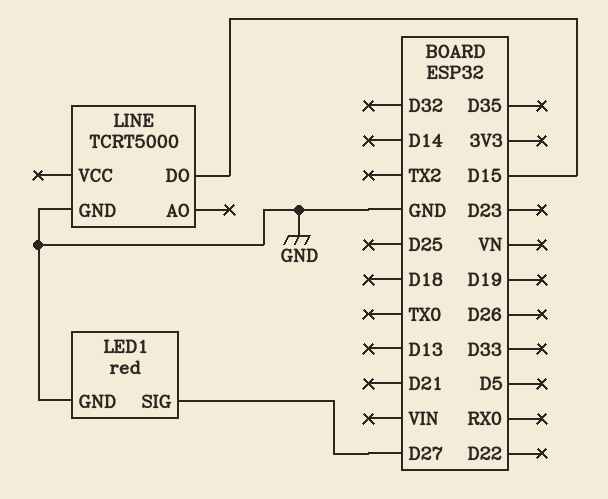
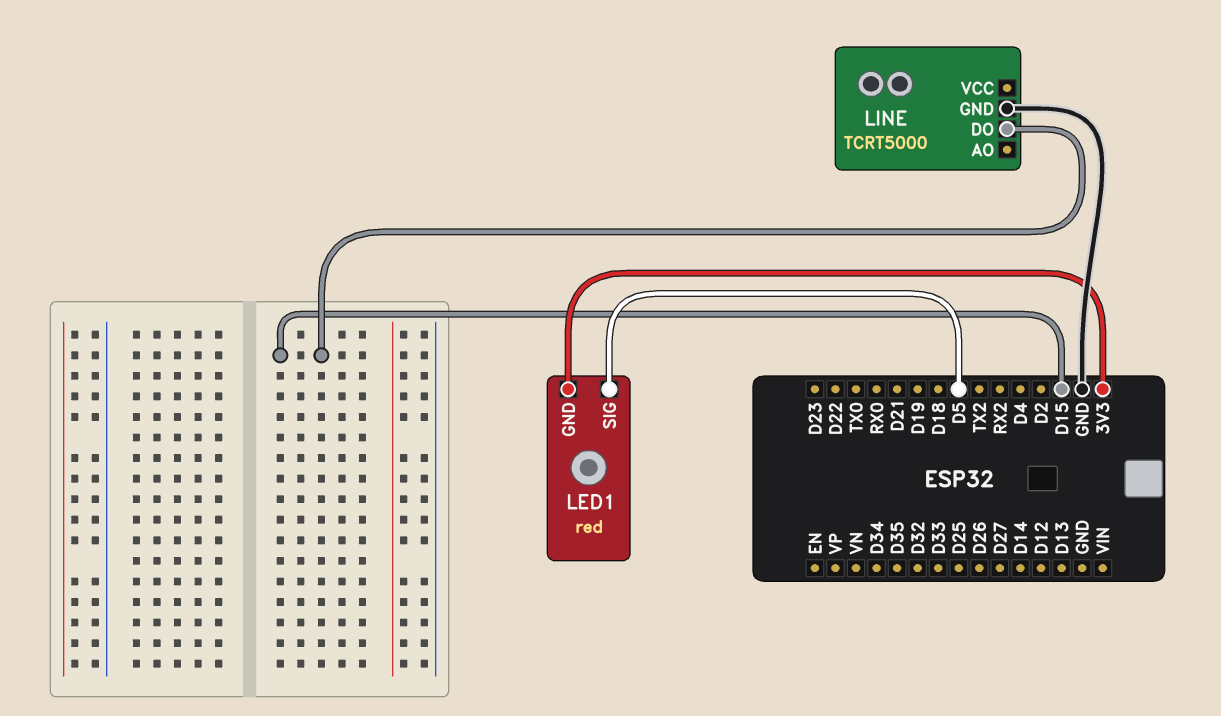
LED1 pin GND: GND -> 3V3
LED1 pin SIG: D27 -> D5

